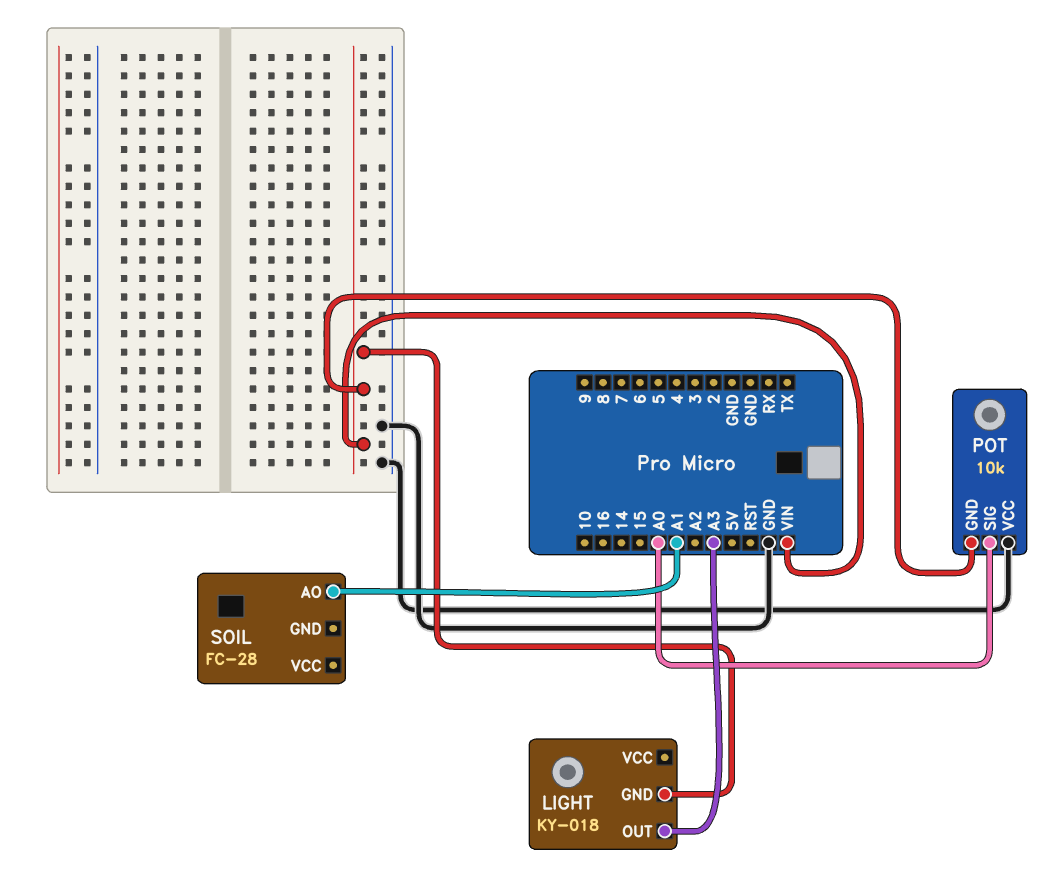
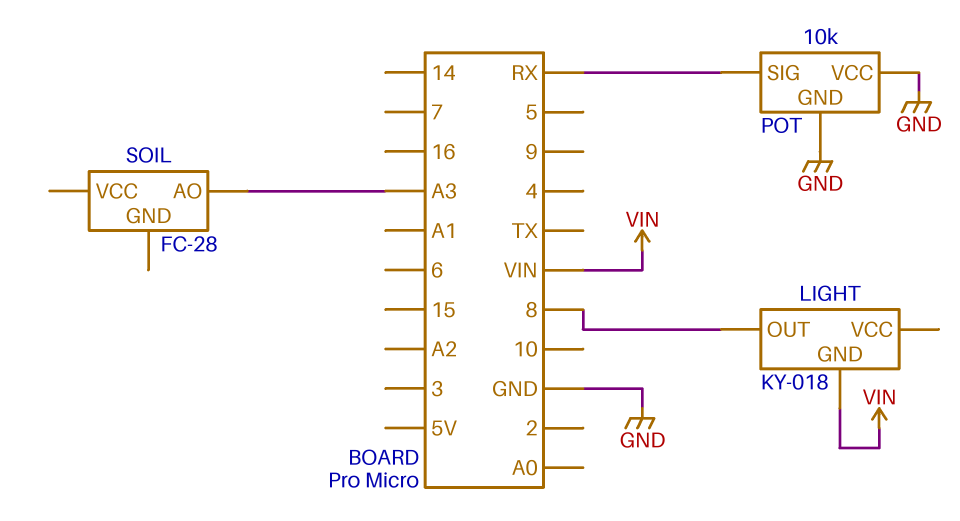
LIGHT pin OUT: A3 -> 8
POT pin GND: VIN -> GND
POT pin SIG: A0 -> RX
SOIL pin AO: A1 -> A3

